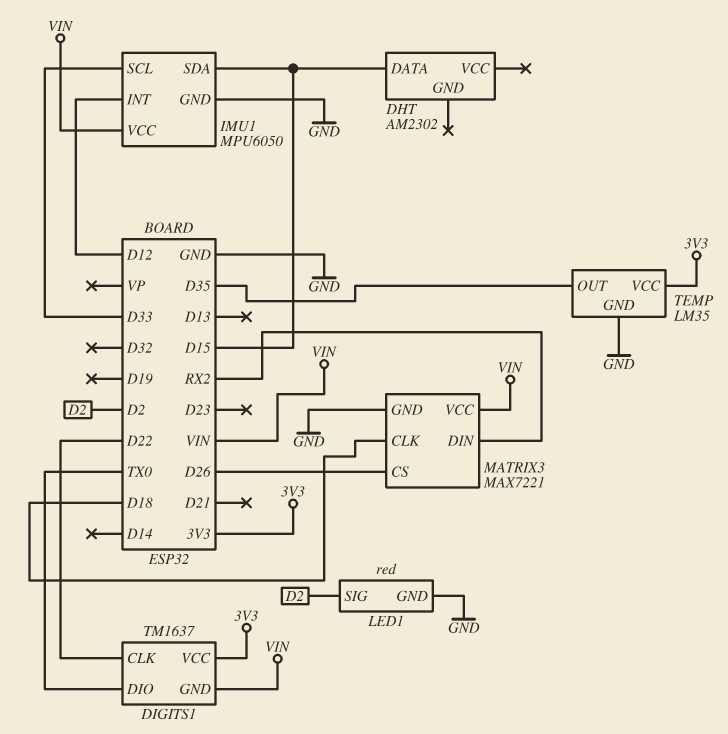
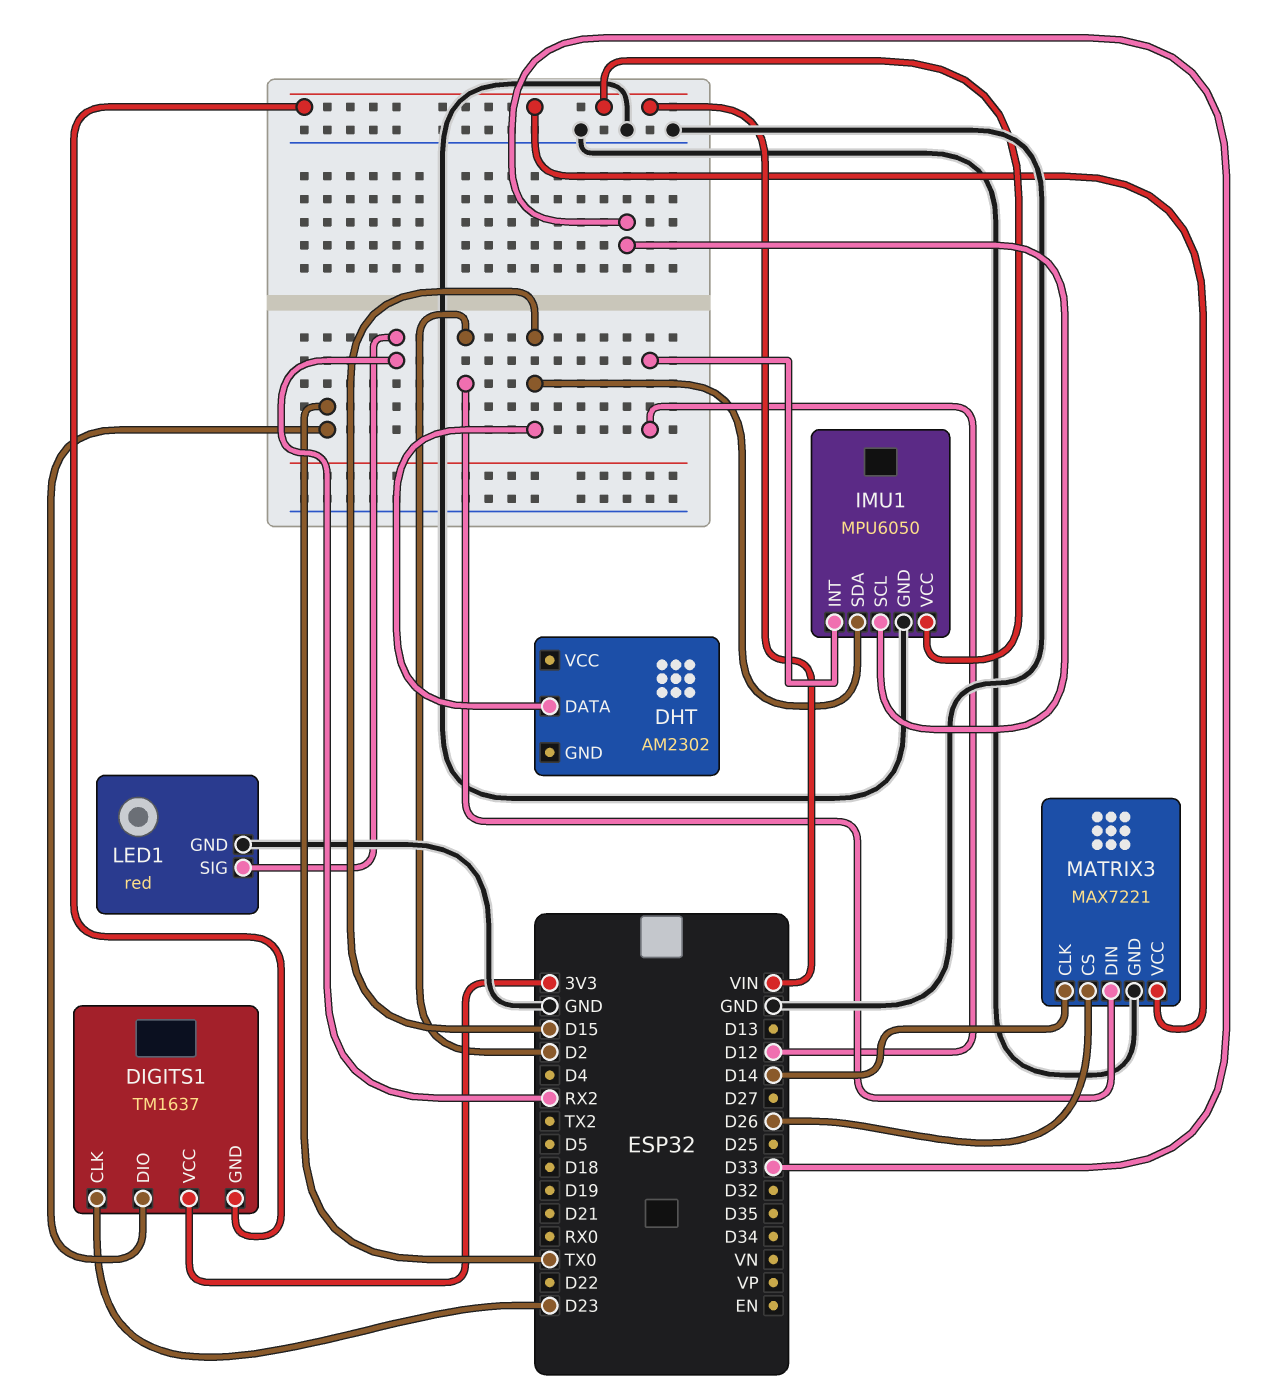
DIGITS1 pin CLK: D22 -> D23
LED1 pin SIG: D2 -> RX2
MATRIX3 pin CLK: D18 -> D14
MATRIX3 pin DIN: RX2 -> D2
TEMP: LM35 -> none
TEMP pin GND: GND -> none
TEMP pin OUT: D35 -> none
TEMP pin VCC: 3V3 -> none

